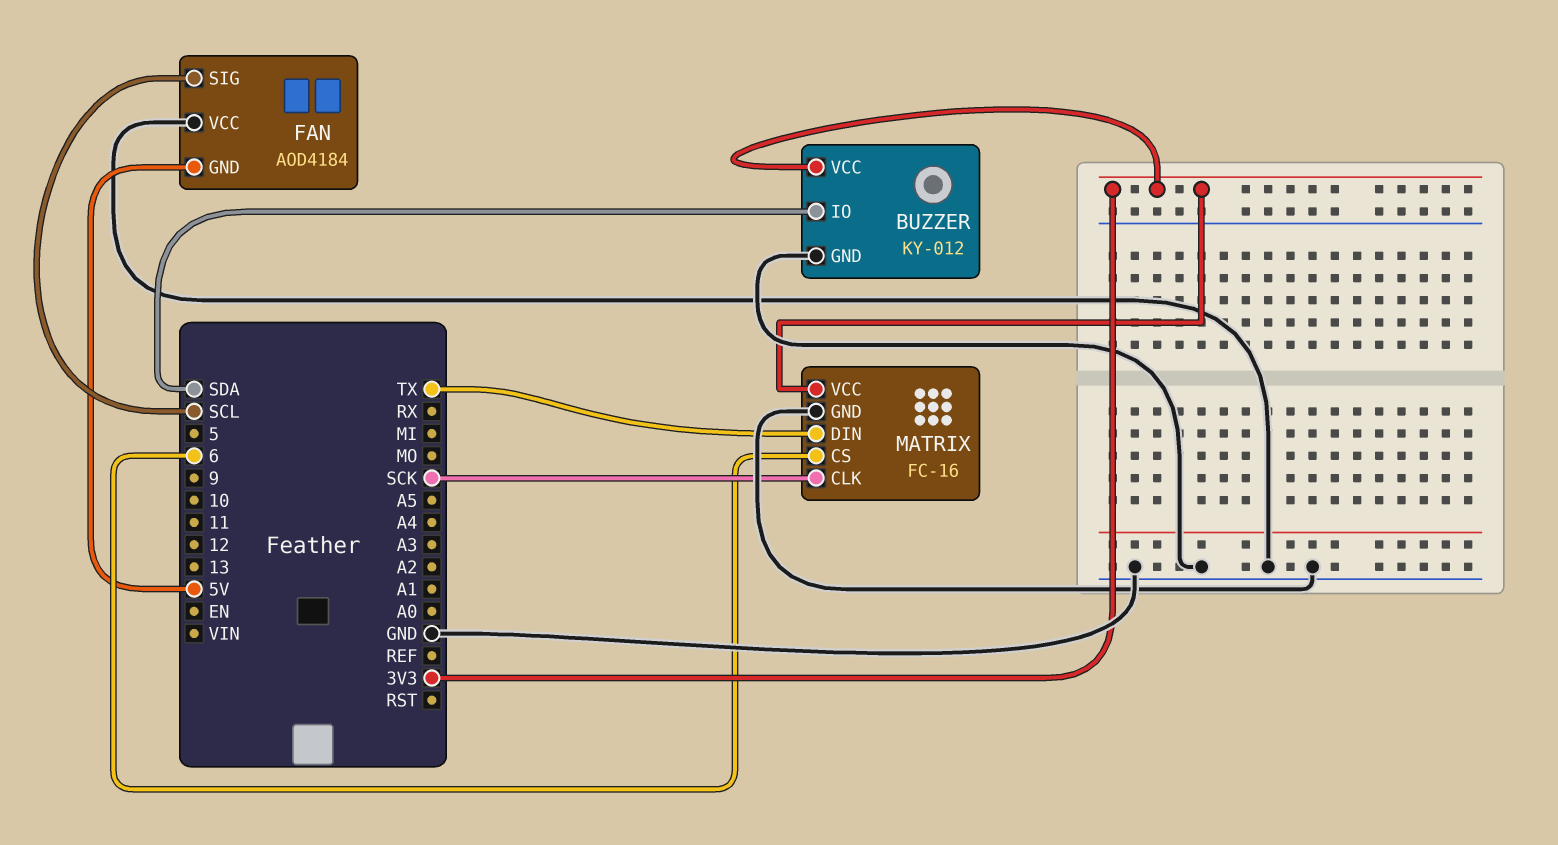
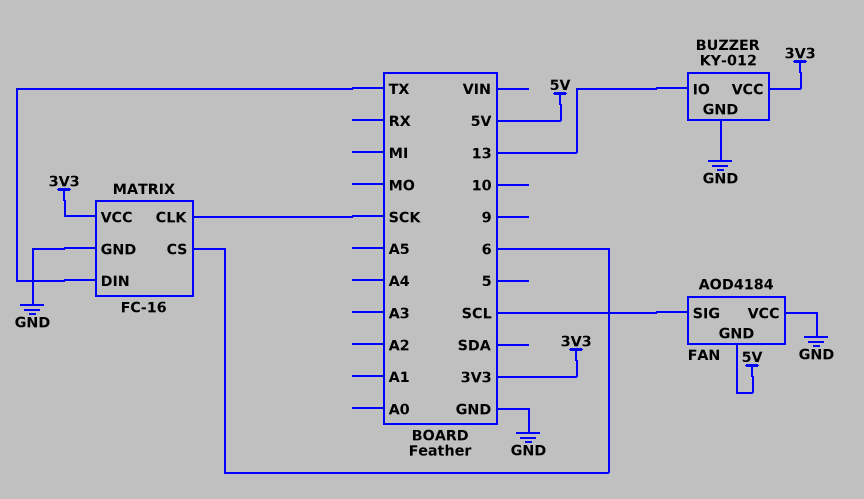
BUZZER pin IO: SDA -> 13

